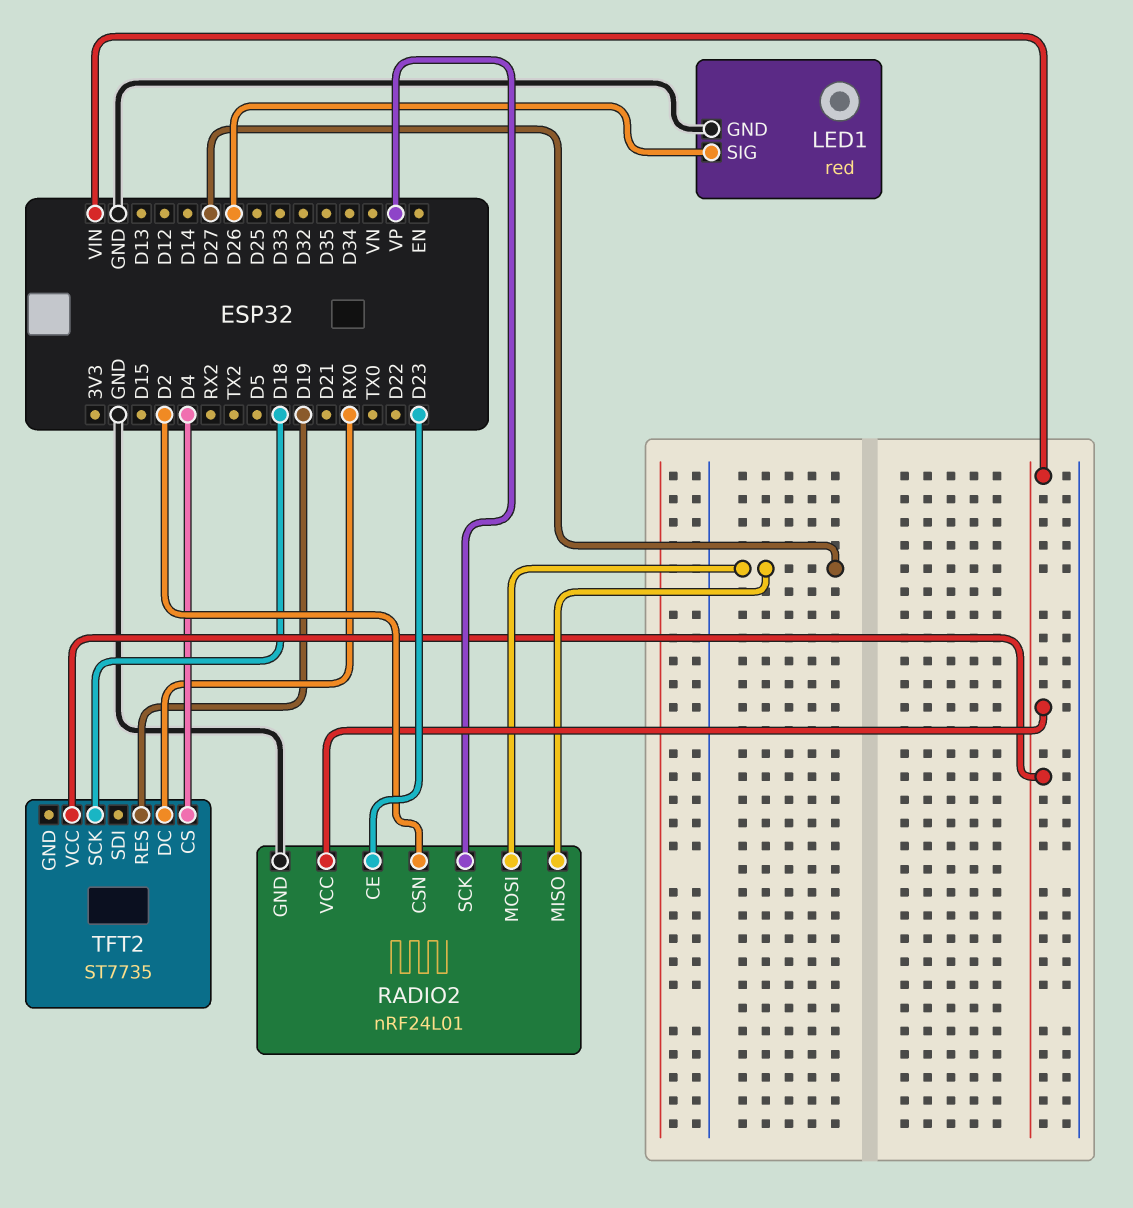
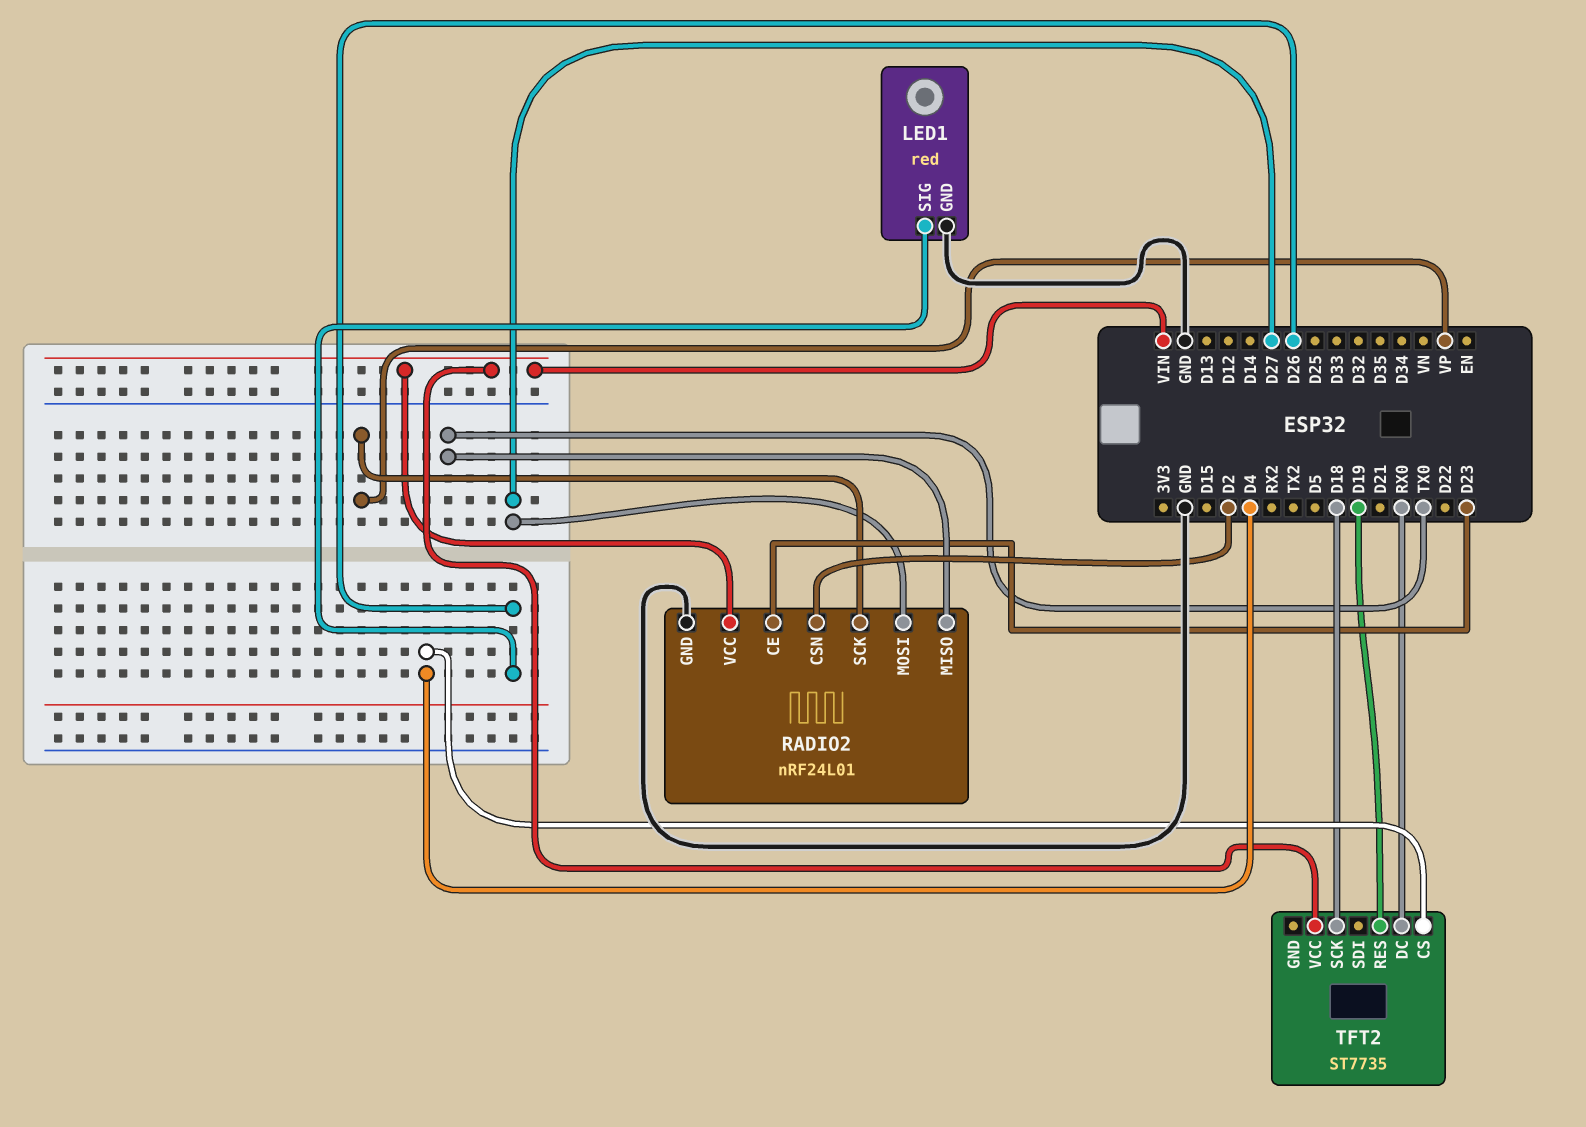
RADIO2 pin MISO: D27 -> TX0

